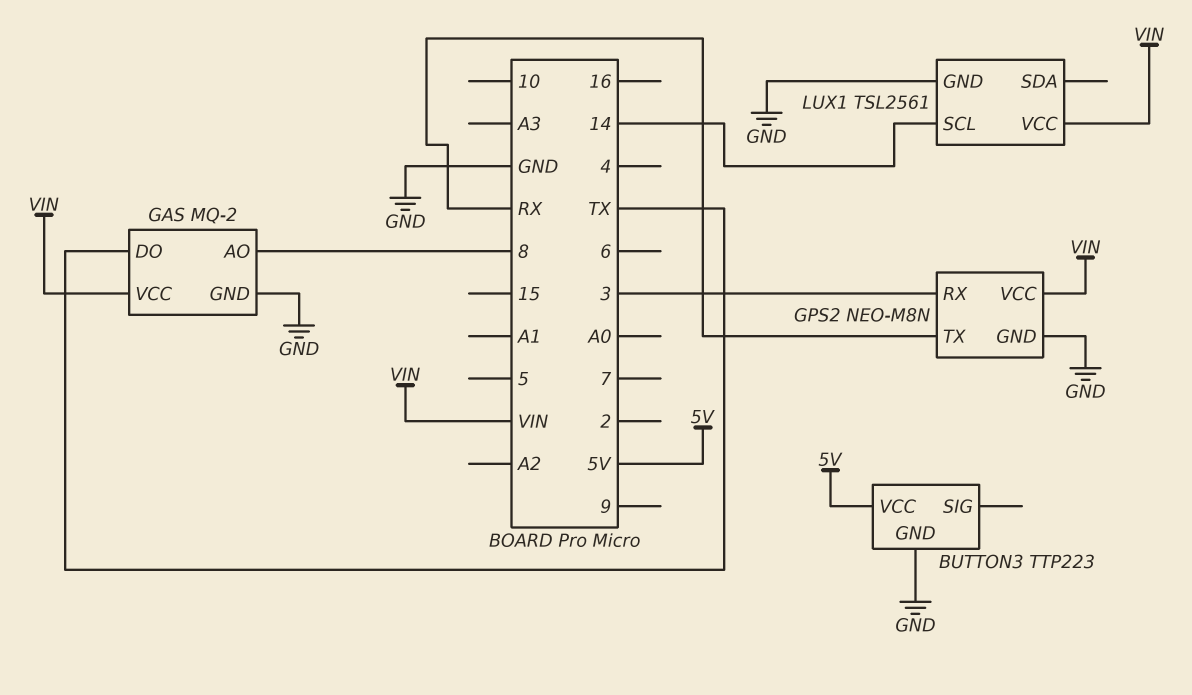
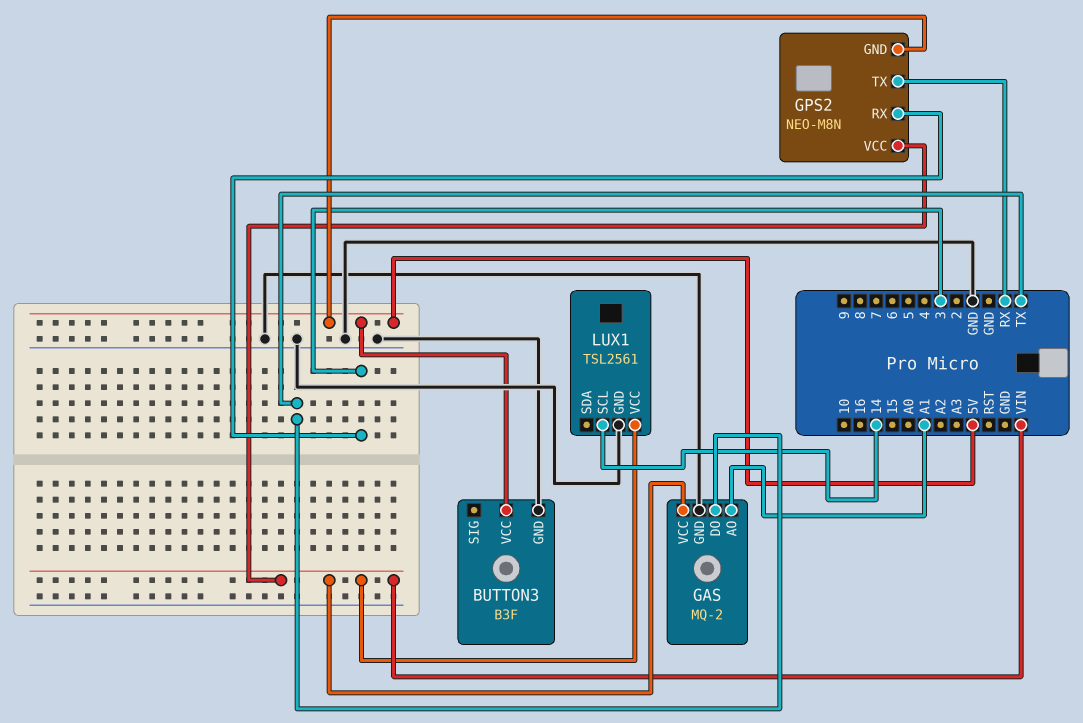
BUTTON3: TTP223 -> B3F
GAS pin AO: 8 -> A1
GPS2 pin GND: GND -> 5V

